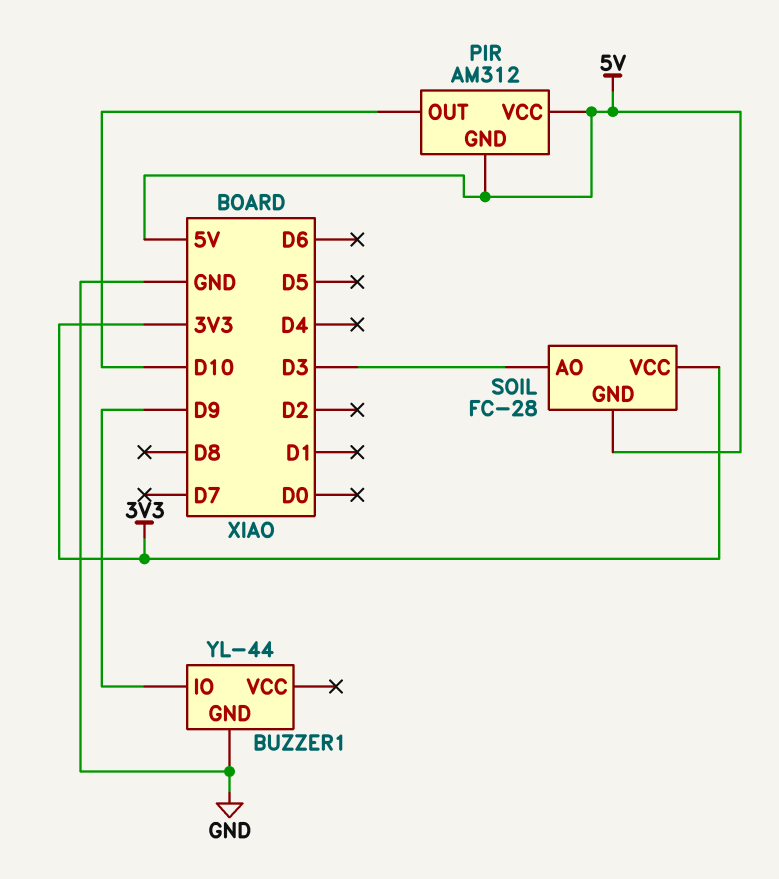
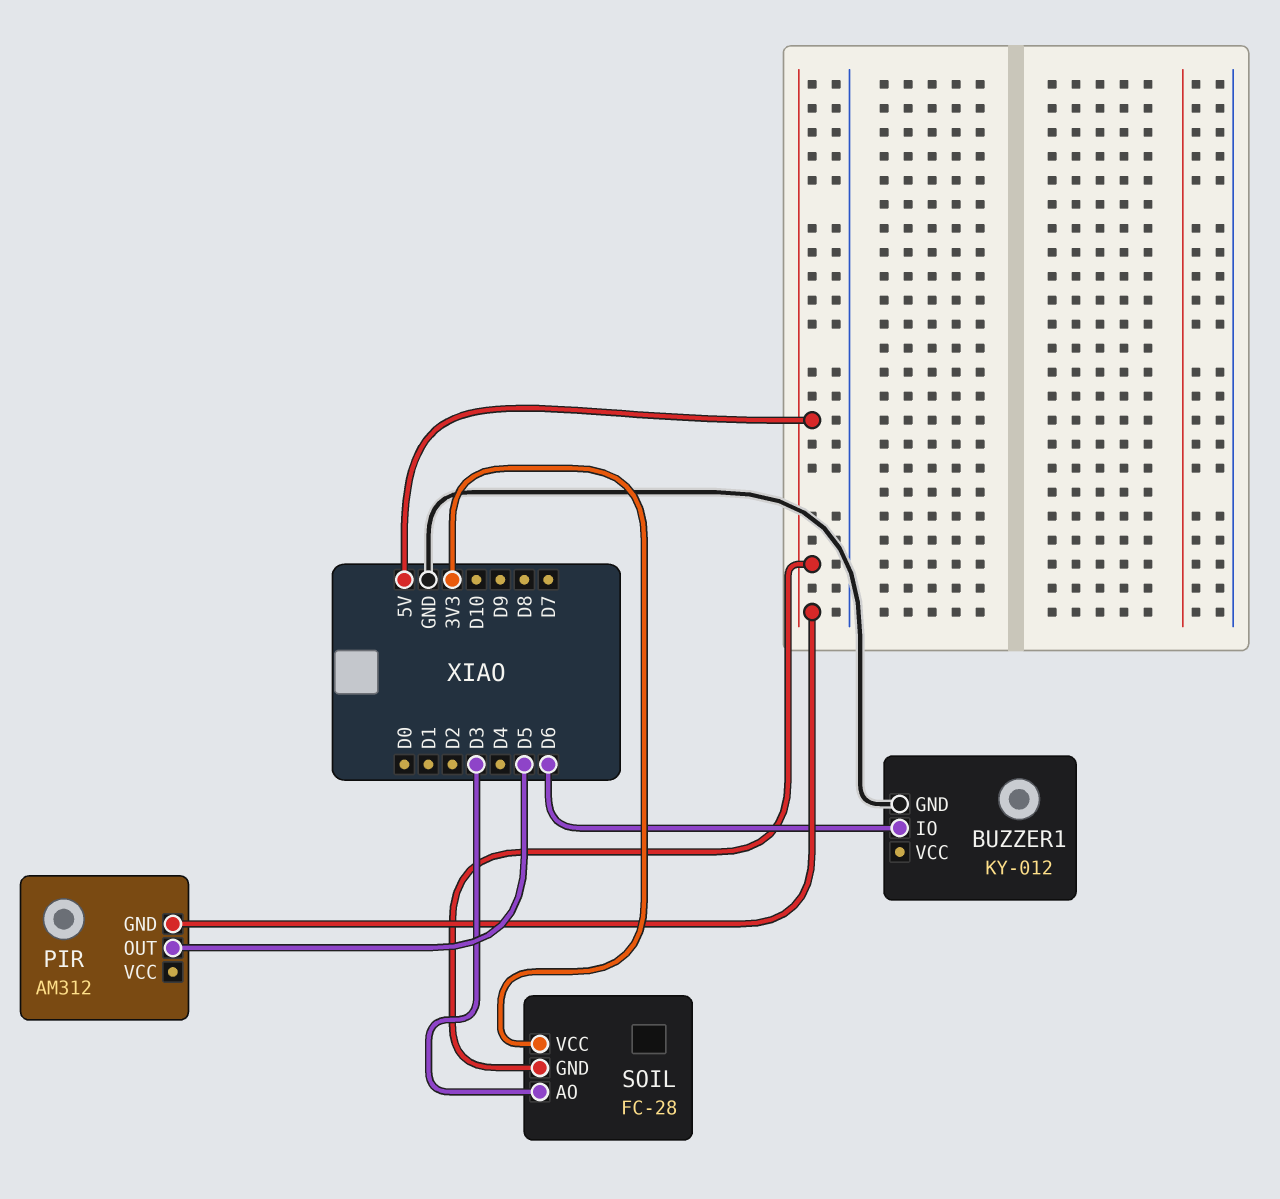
BUZZER1: YL-44 -> KY-012
BUZZER1 pin IO: D9 -> D6
PIR pin OUT: D10 -> D5
PIR pin VCC: 5V -> none

